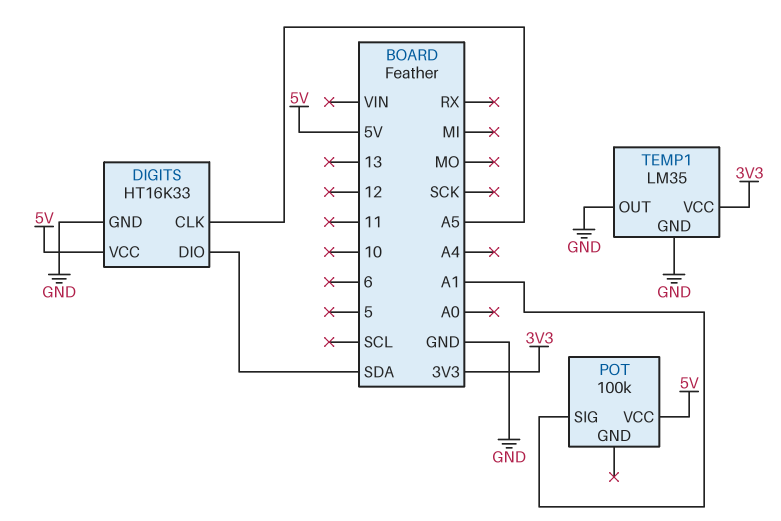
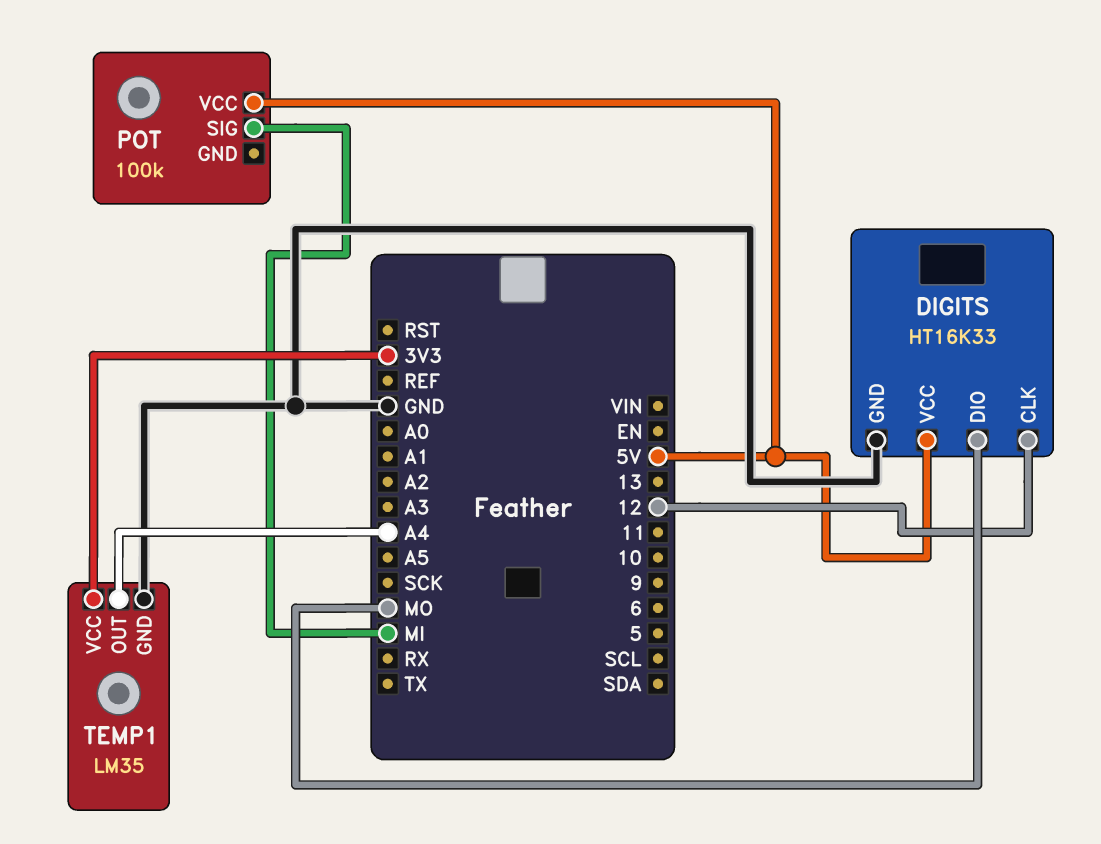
DIGITS pin CLK: A5 -> 12
DIGITS pin DIO: SDA -> MO
POT pin SIG: A1 -> MI
TEMP1 pin OUT: GND -> A4

